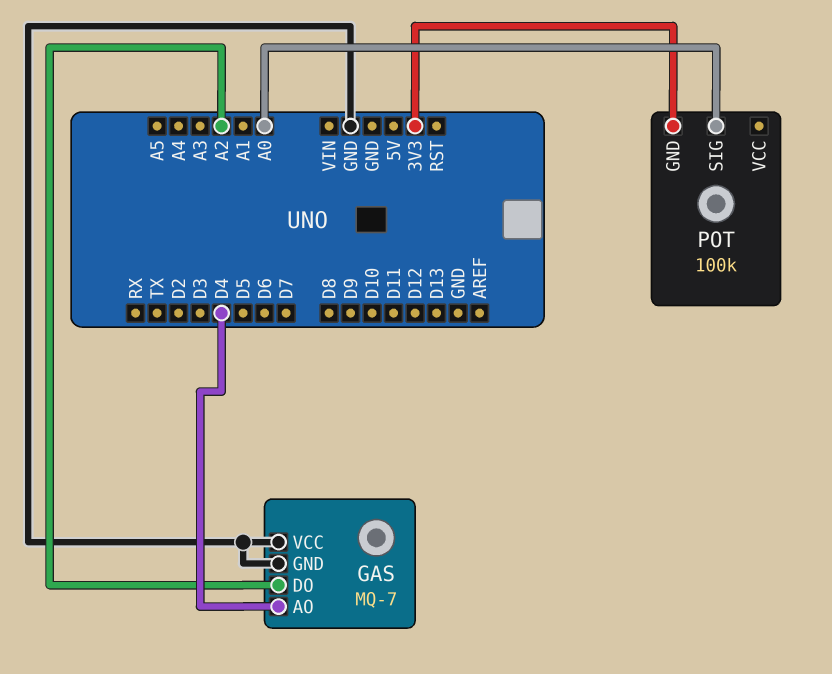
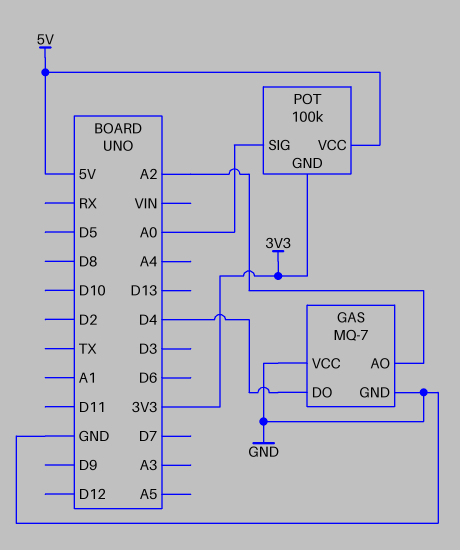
GAS pin AO: D4 -> A2
GAS pin DO: A2 -> D4
POT pin VCC: none -> 5V

